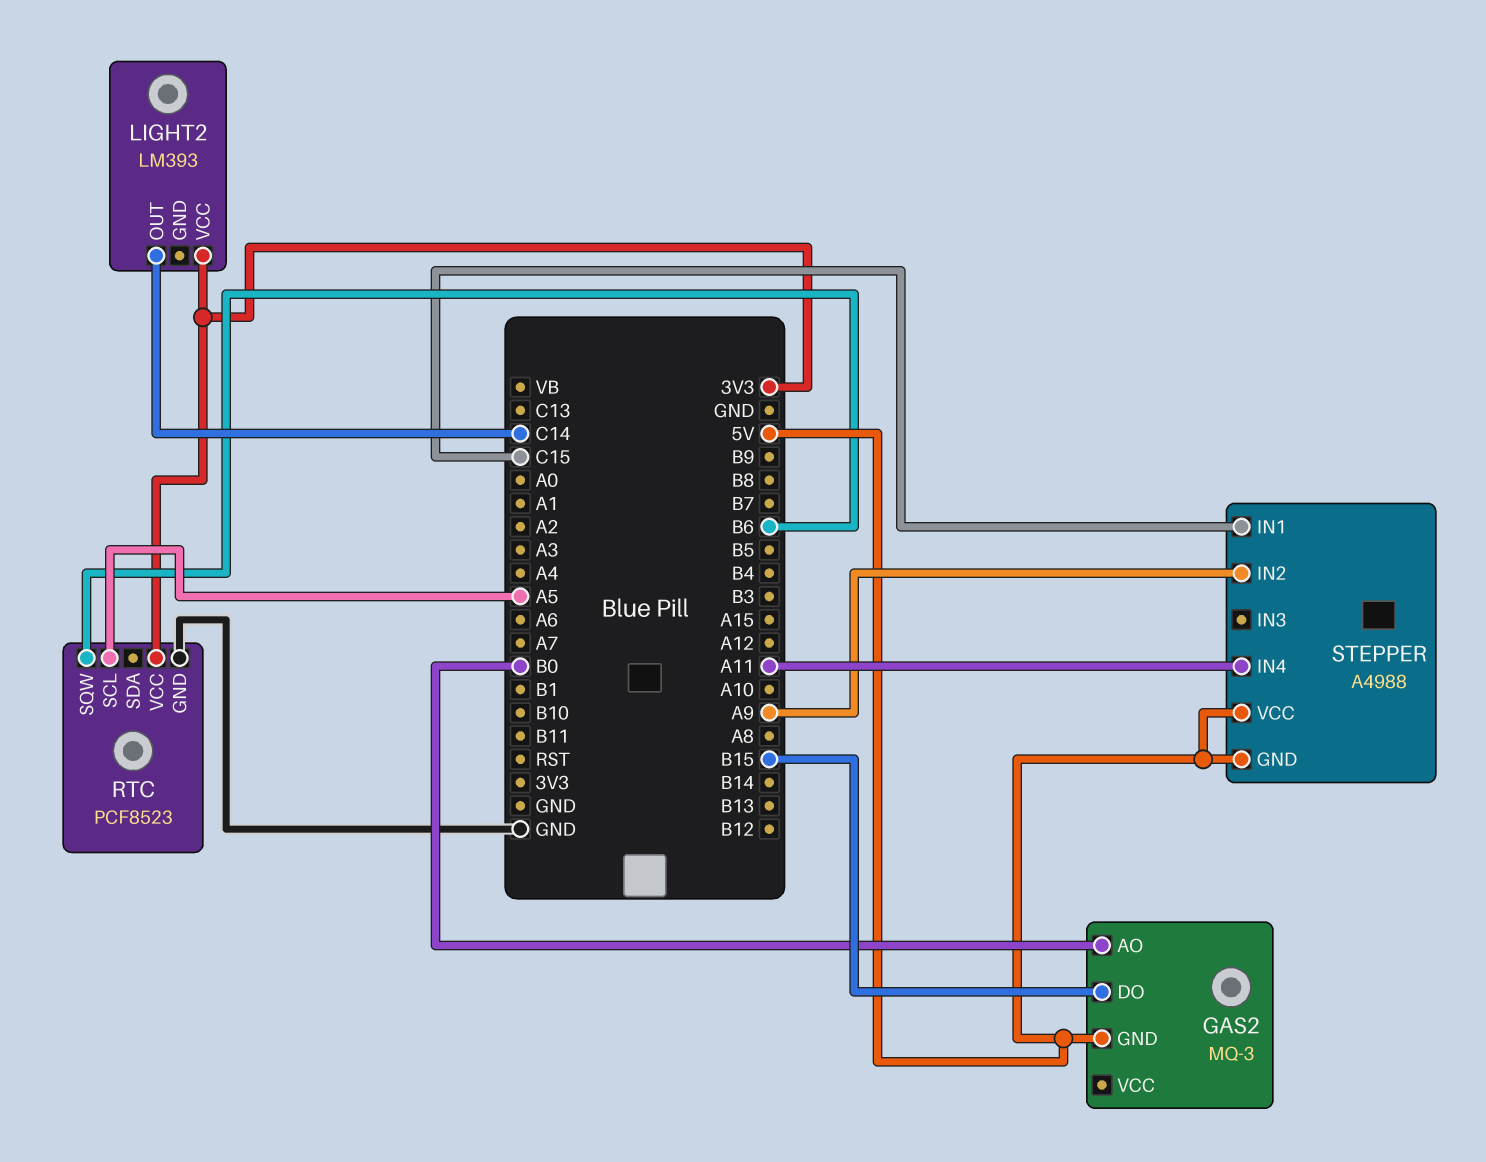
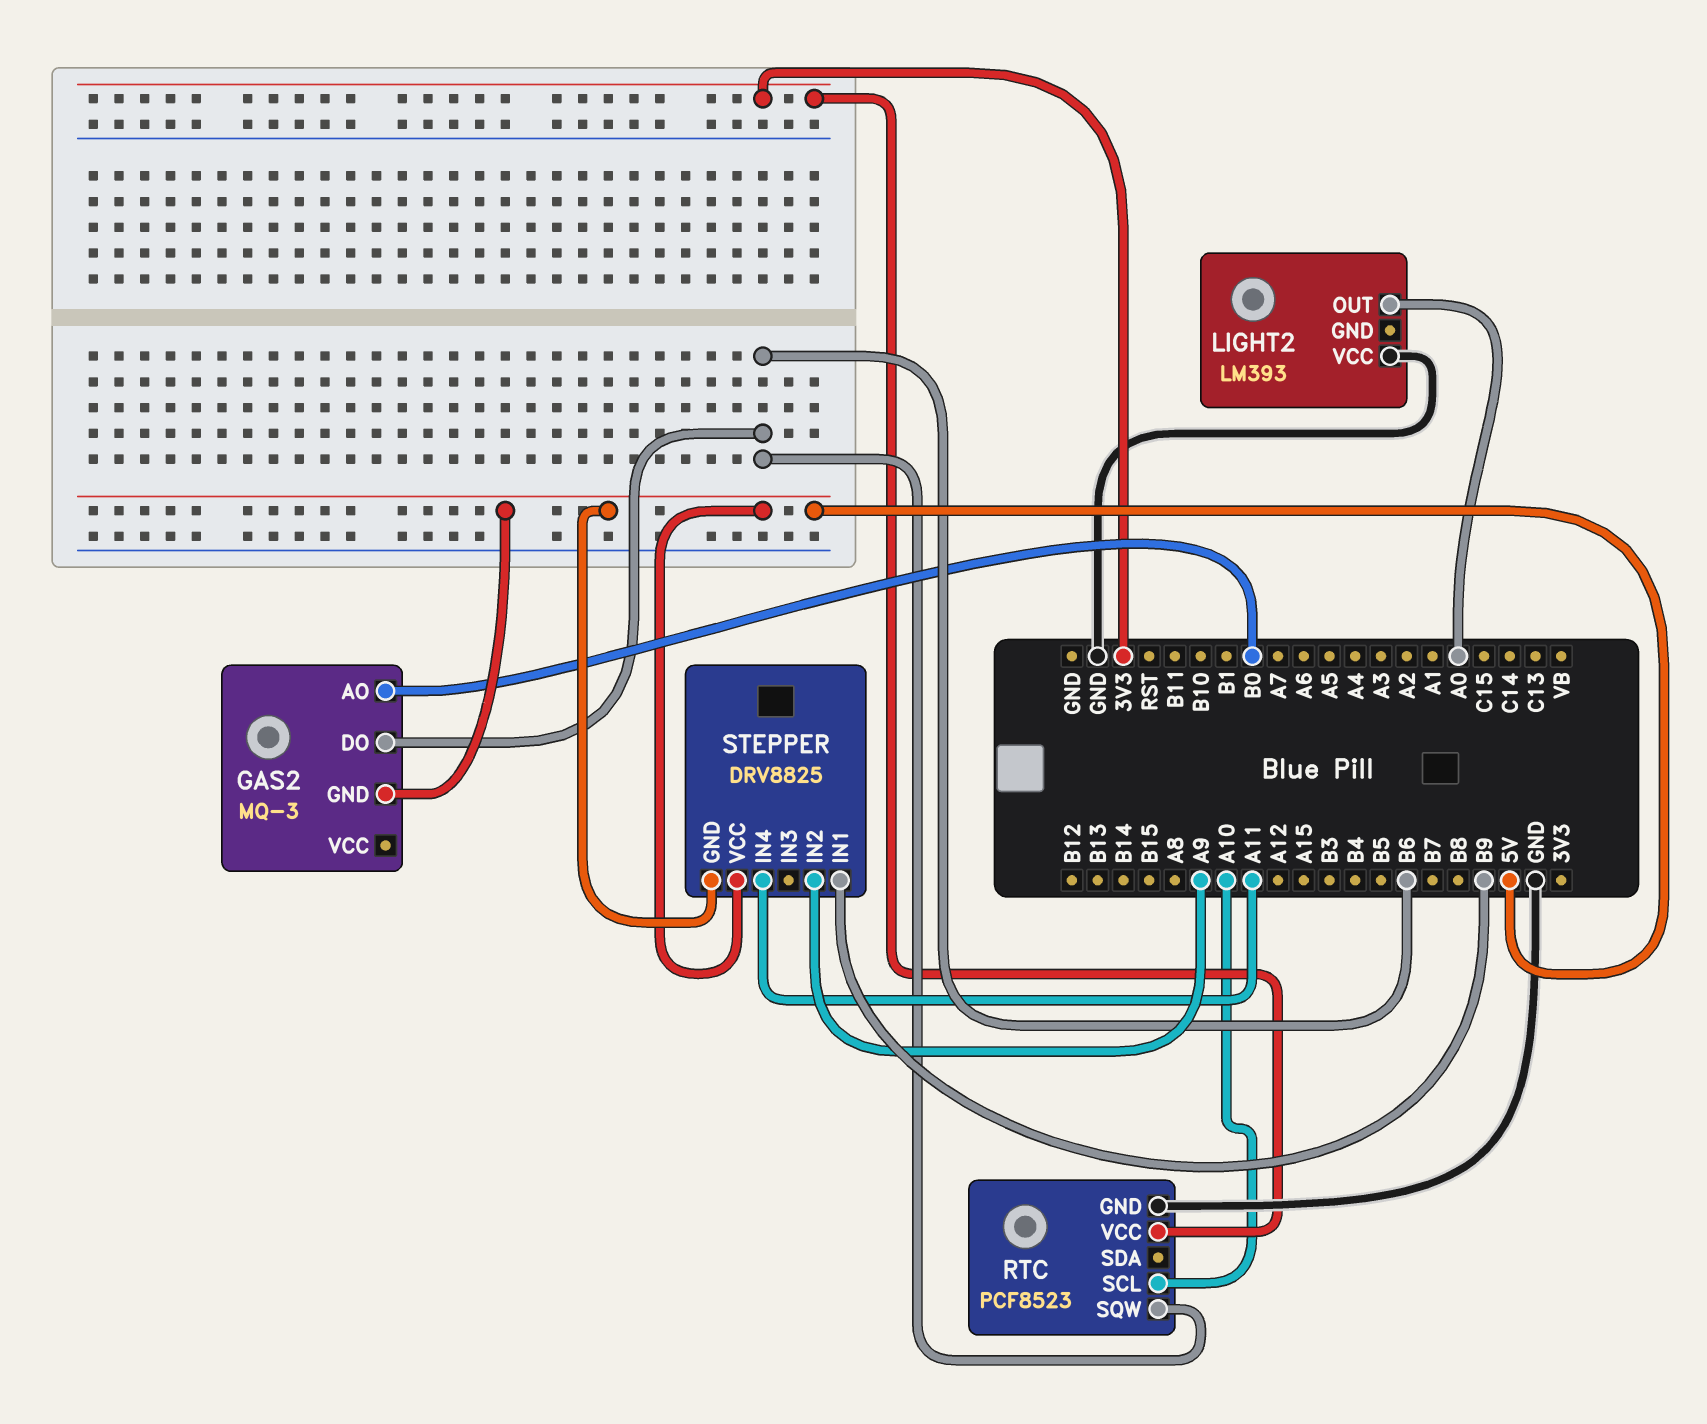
GAS2 pin DO: B15 -> B6
LIGHT2 pin OUT: C14 -> A0
LIGHT2 pin VCC: 3V3 -> GND
RTC pin SCL: A5 -> A10
STEPPER: A4988 -> DRV8825
STEPPER pin IN1: C15 -> B9

